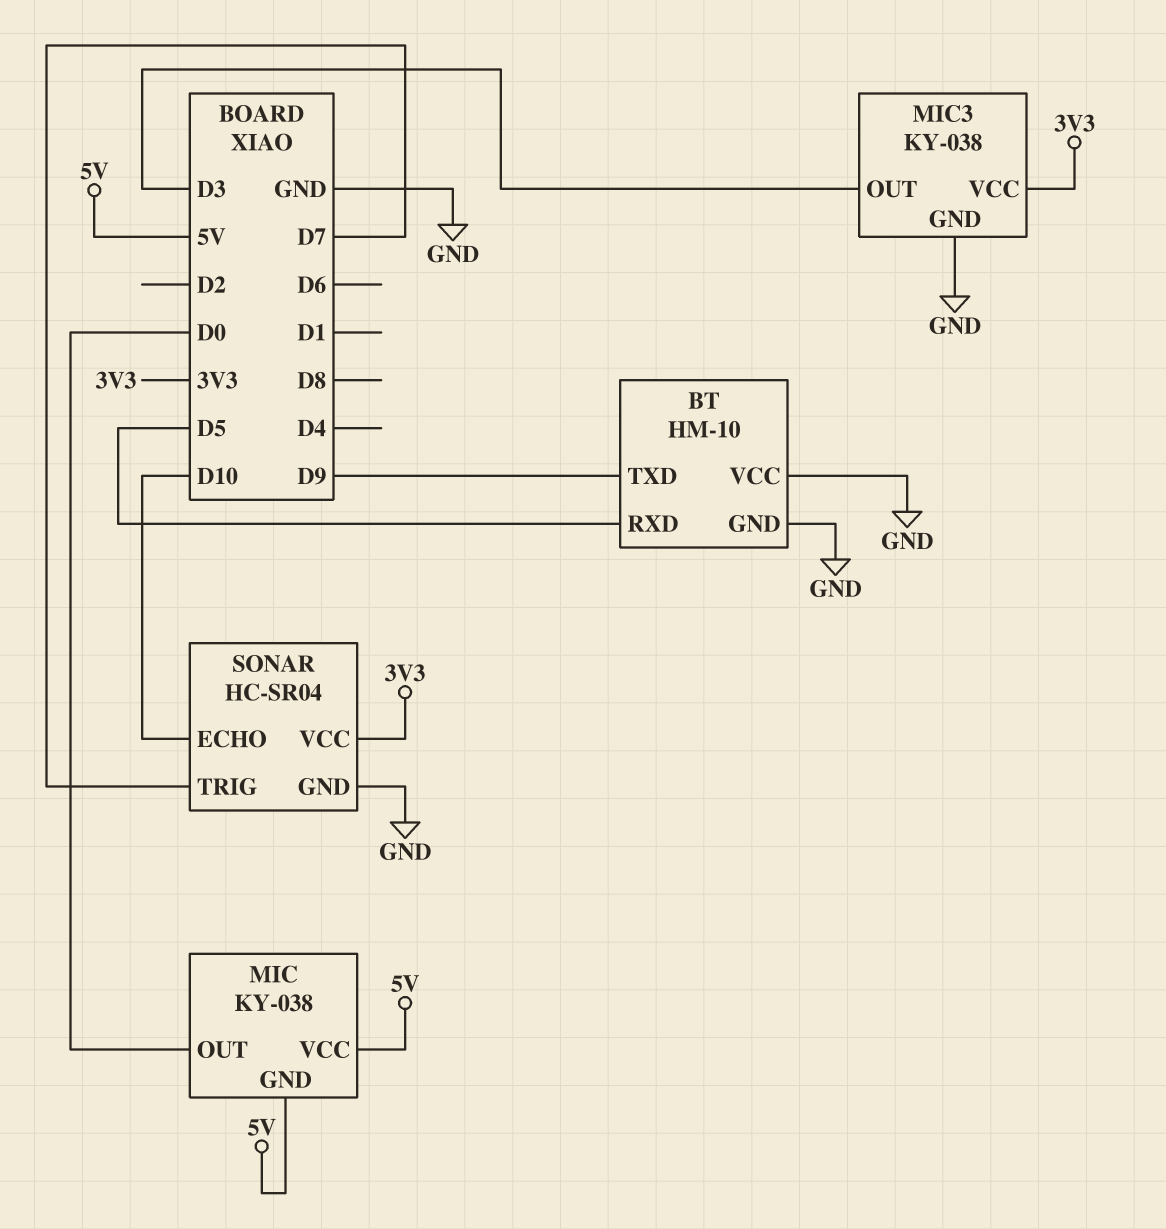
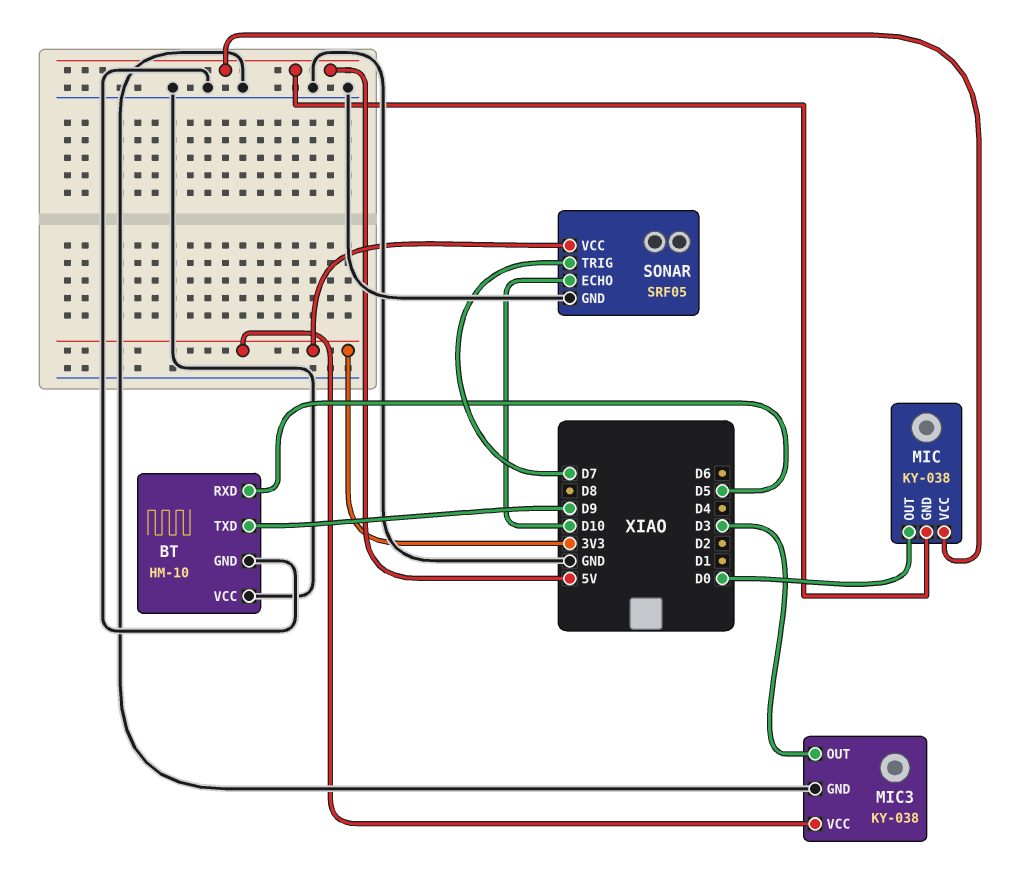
SONAR: HC-SR04 -> SRF05

